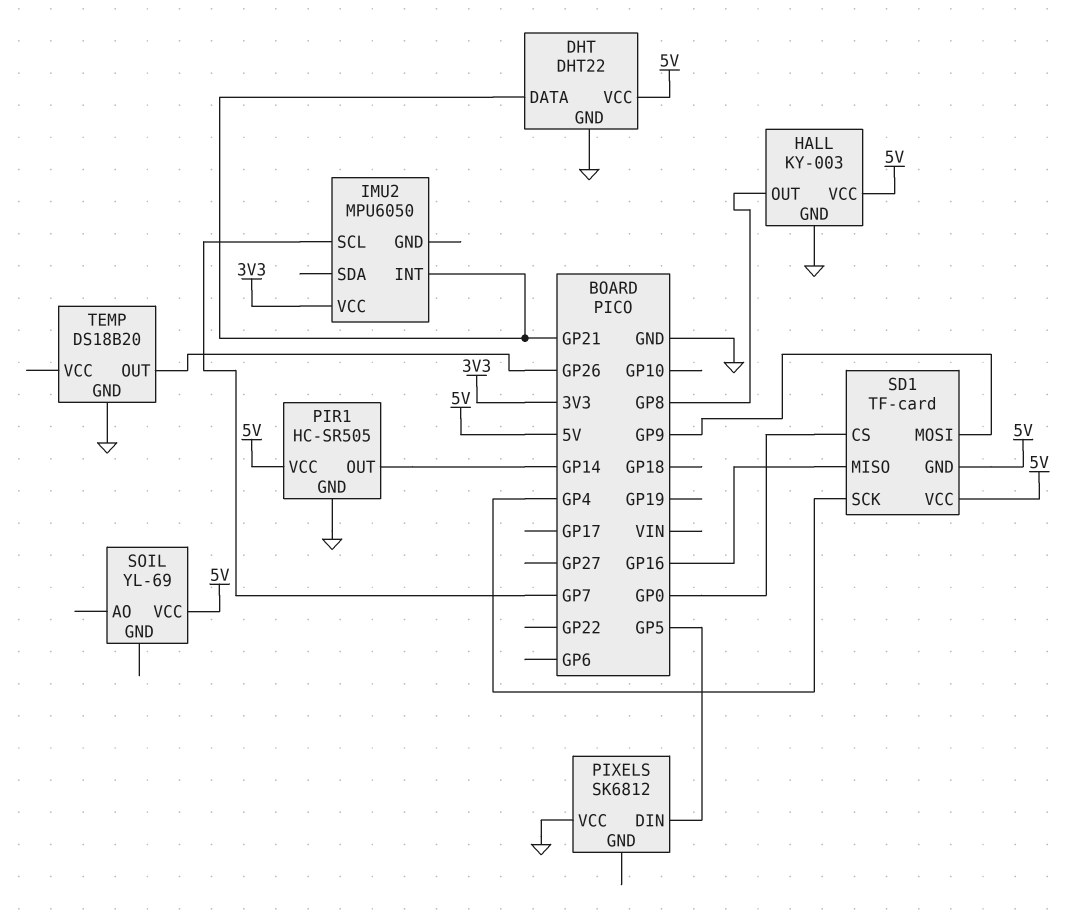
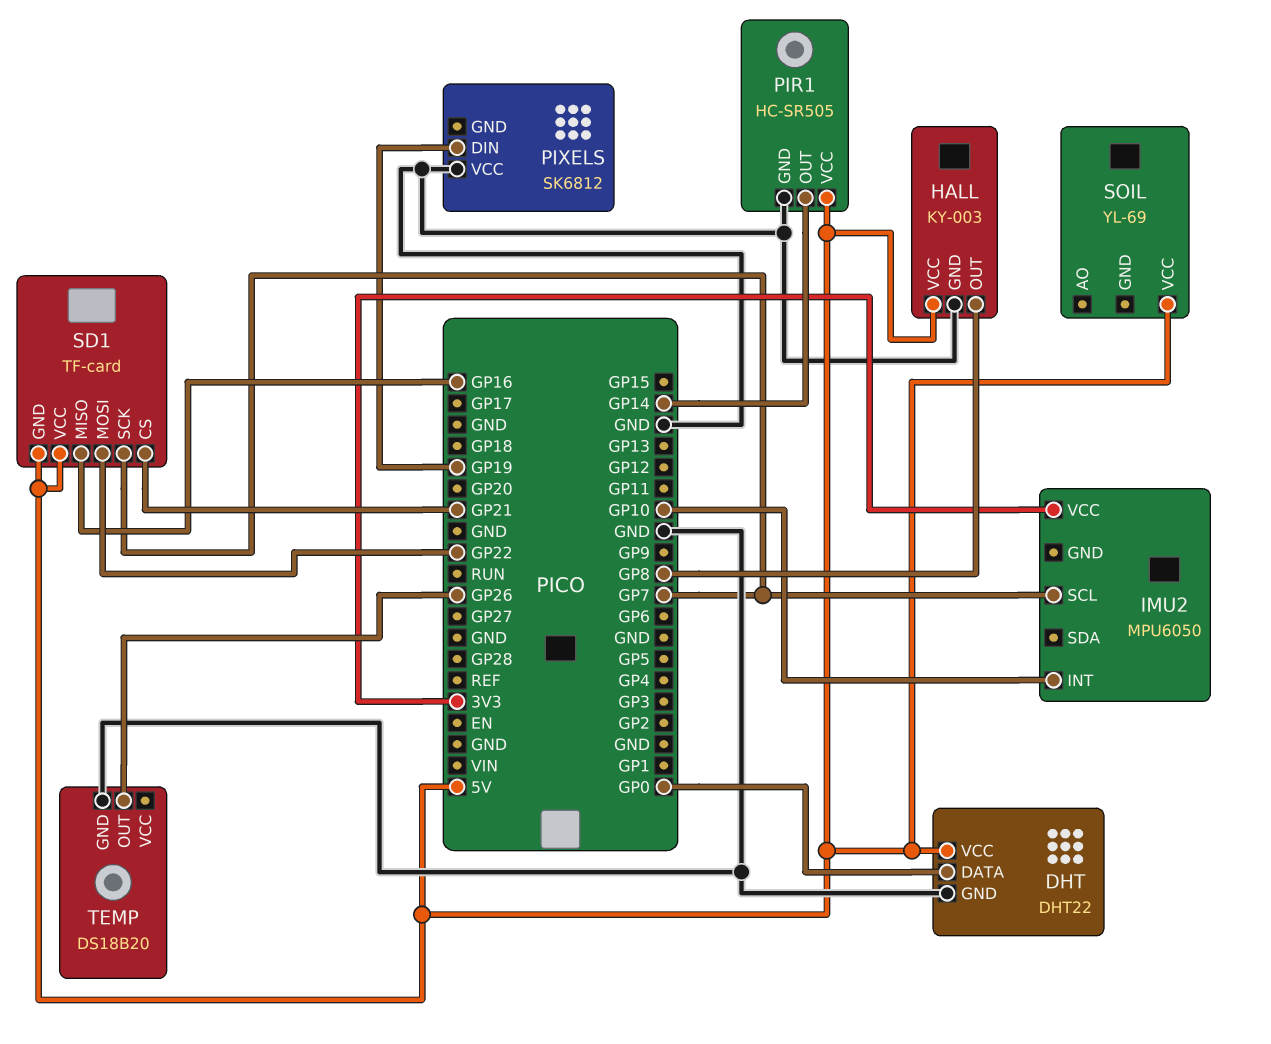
DHT pin DATA: GP21 -> GP0
IMU2 pin INT: GP21 -> GP10
PIXELS pin DIN: GP5 -> GP19
SD1 pin CS: GP0 -> GP21
SD1 pin MOSI: GP9 -> GP22
SD1 pin SCK: GP4 -> GP7

